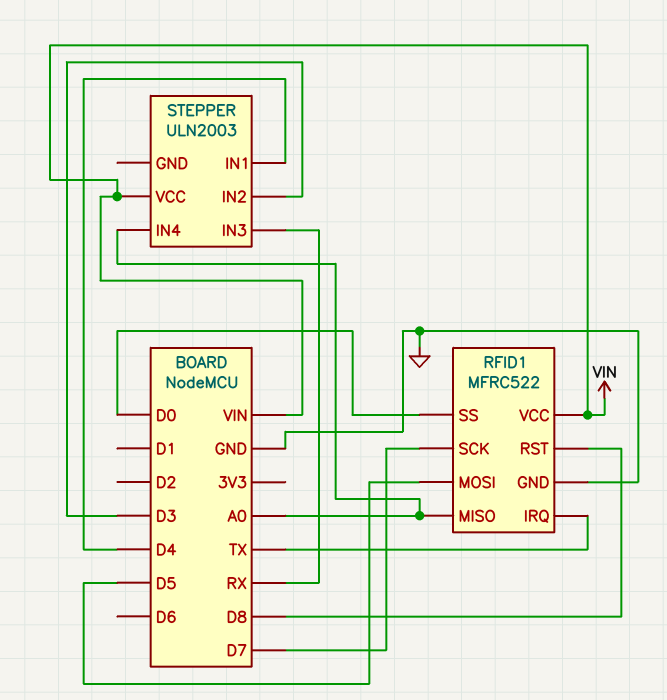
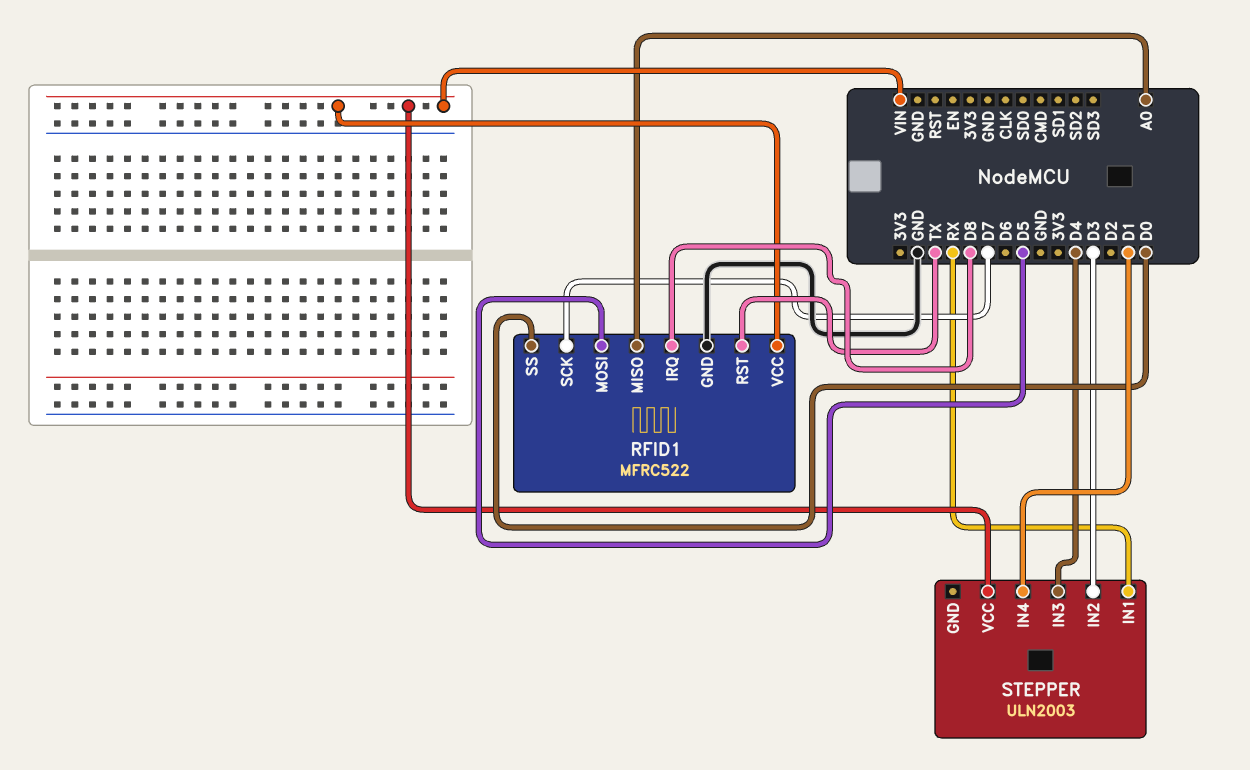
RFID1 pin IRQ: TX -> D8
RFID1 pin RST: D8 -> TX
STEPPER pin IN1: D4 -> RX
STEPPER pin IN3: RX -> D4
STEPPER pin IN4: A0 -> D1

